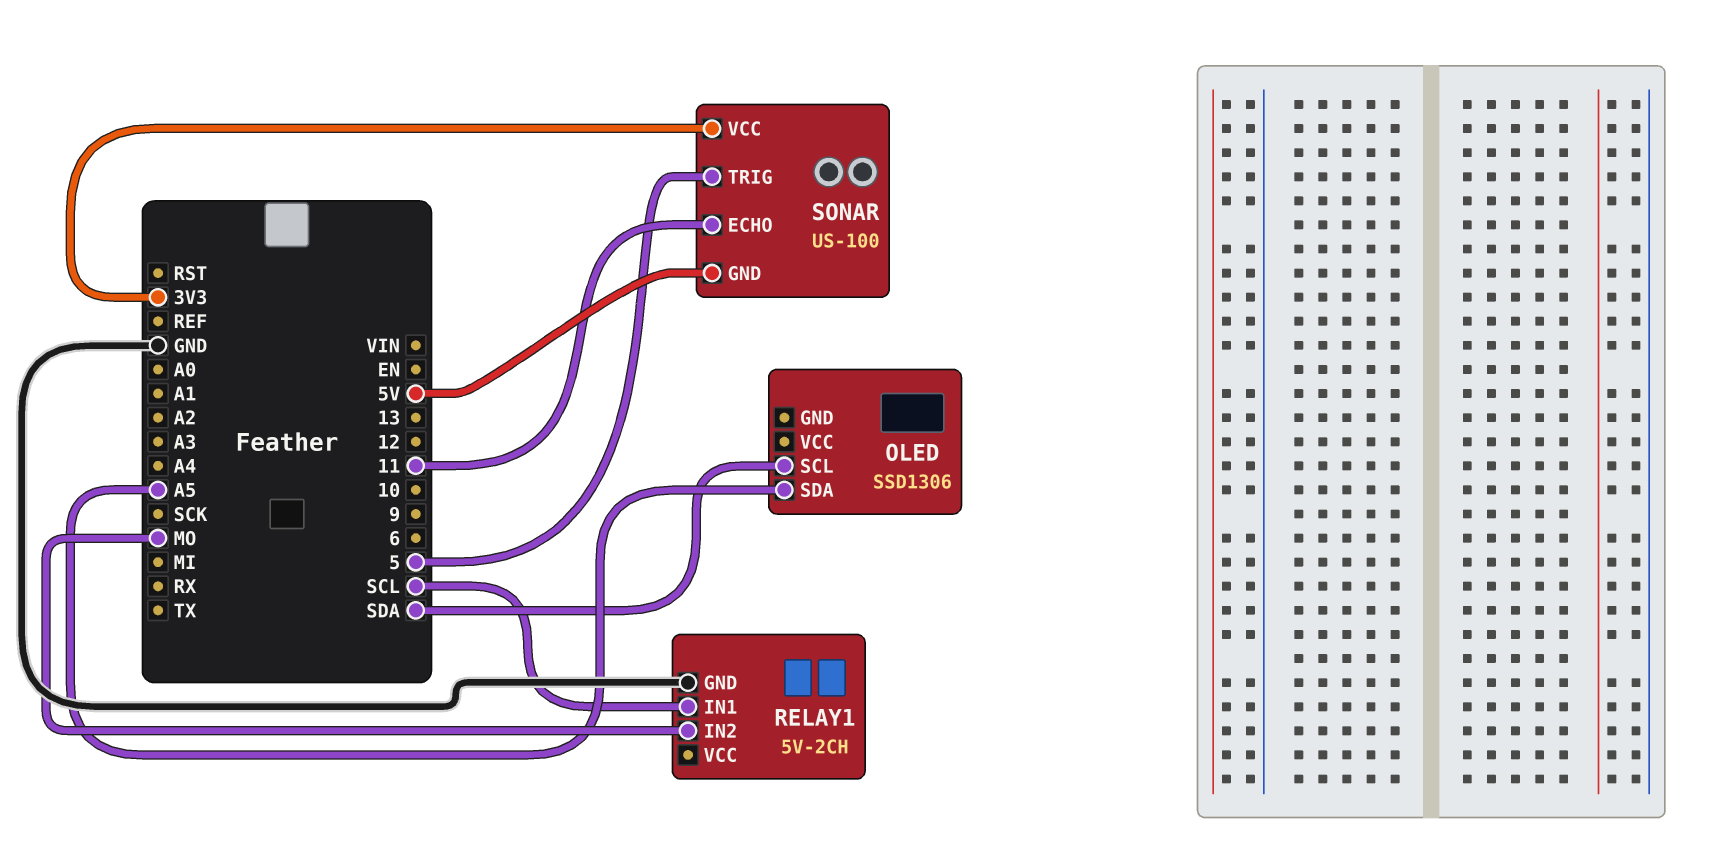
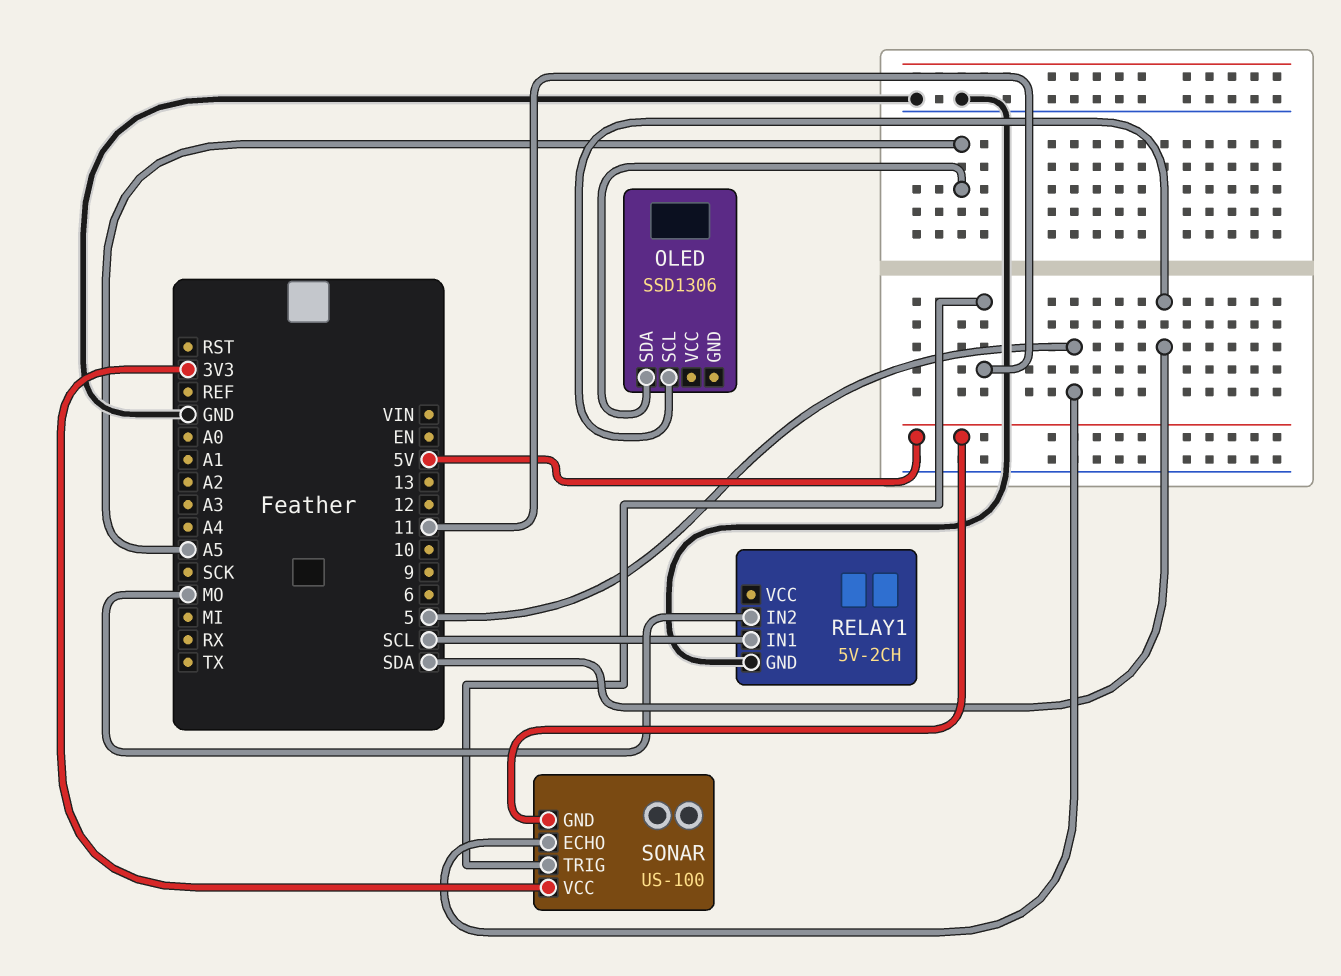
SONAR pin ECHO: 11 -> 5
SONAR pin TRIG: 5 -> 11

